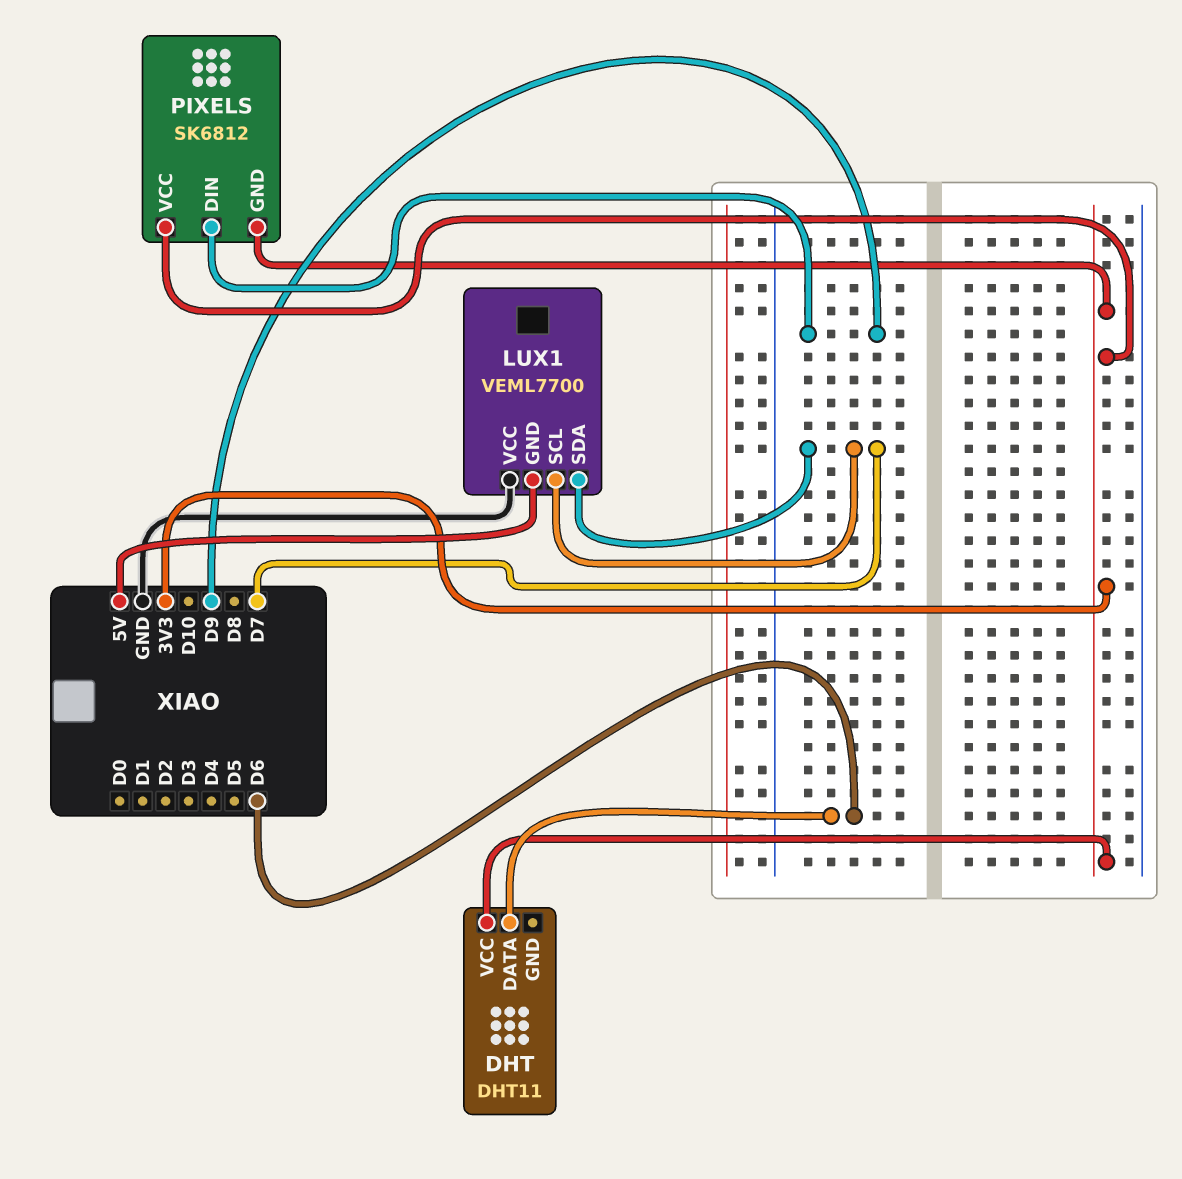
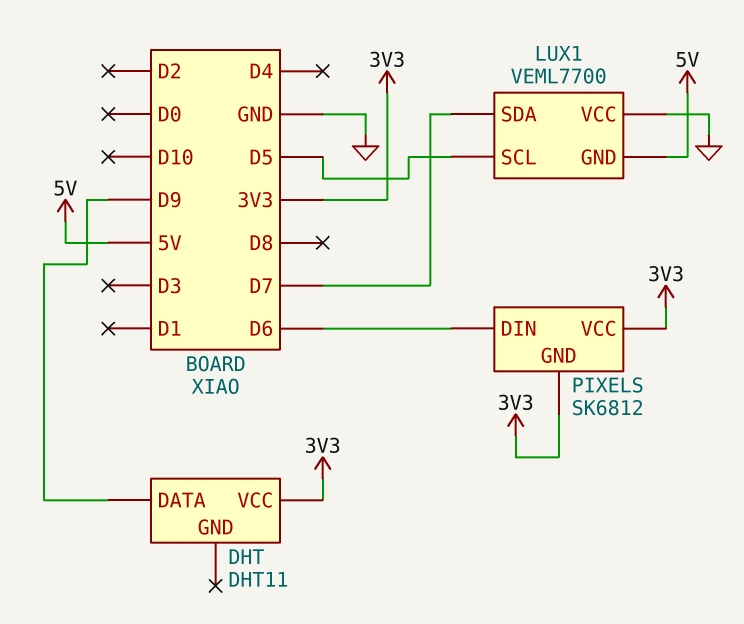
DHT pin DATA: D6 -> D9
LUX1 pin SCL: D7 -> D5
PIXELS pin DIN: D9 -> D6

